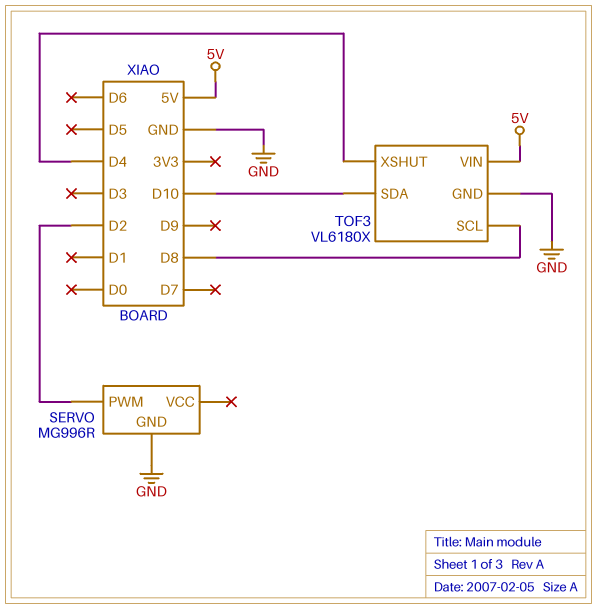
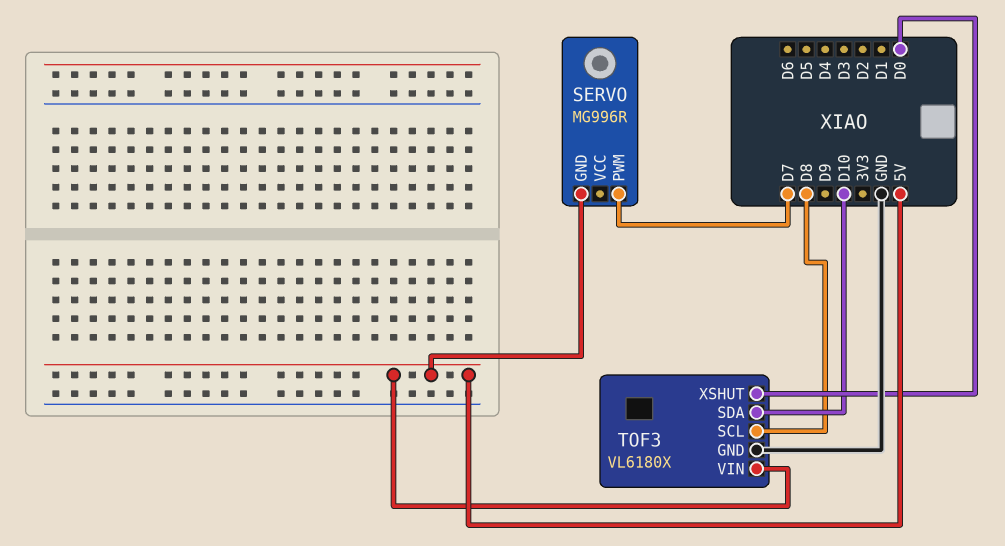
SERVO pin GND: GND -> 5V
SERVO pin PWM: D2 -> D7
TOF3 pin XSHUT: D4 -> D0

